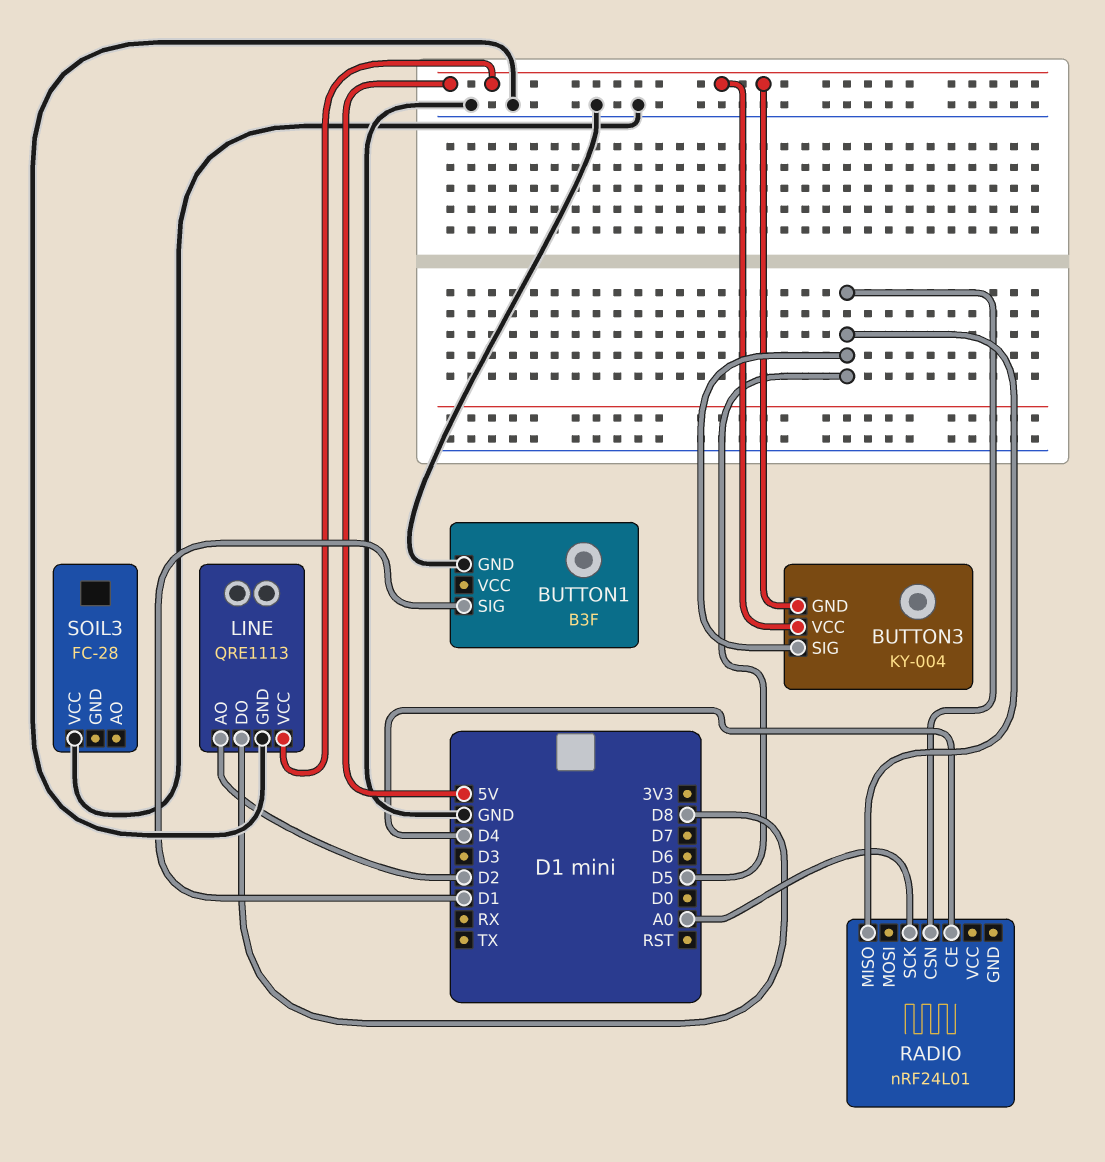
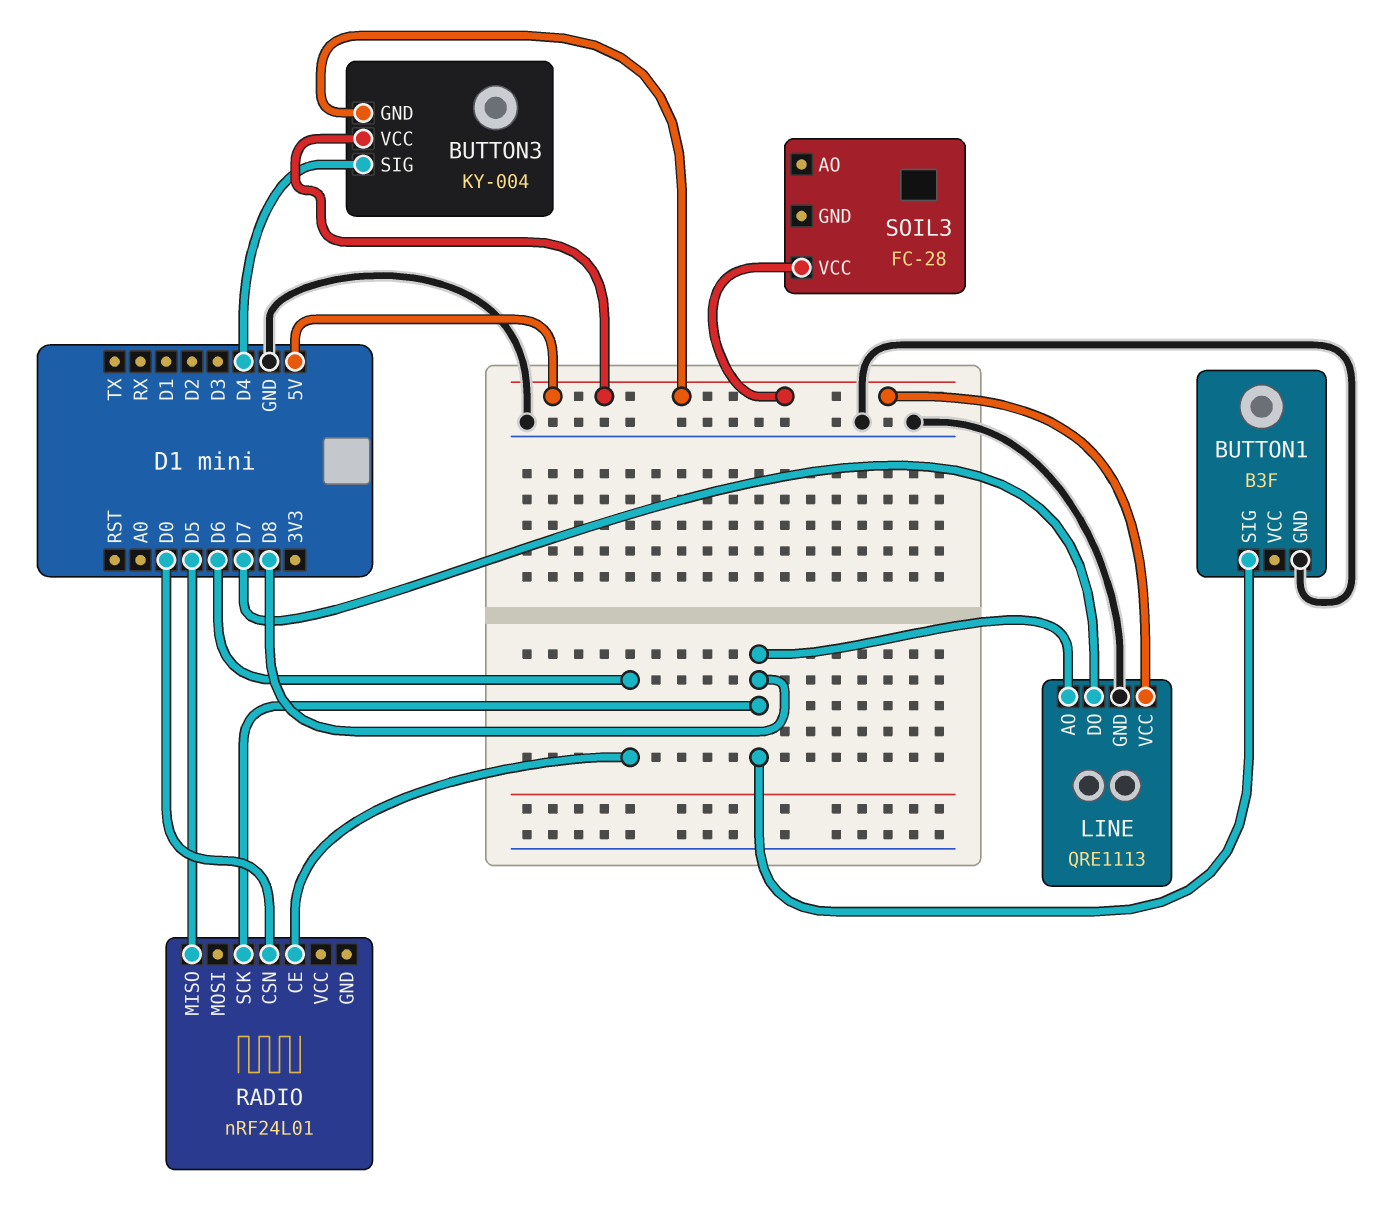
BUTTON1 pin SIG: D1 -> D8
BUTTON3 pin SIG: D5 -> D4
LINE pin AO: D2 -> D8
LINE pin DO: D8 -> D7
RADIO pin CE: D4 -> D6
RADIO pin CSN: D5 -> D0
RADIO pin SCK: A0 -> D8
SOIL3 pin VCC: GND -> 5V

